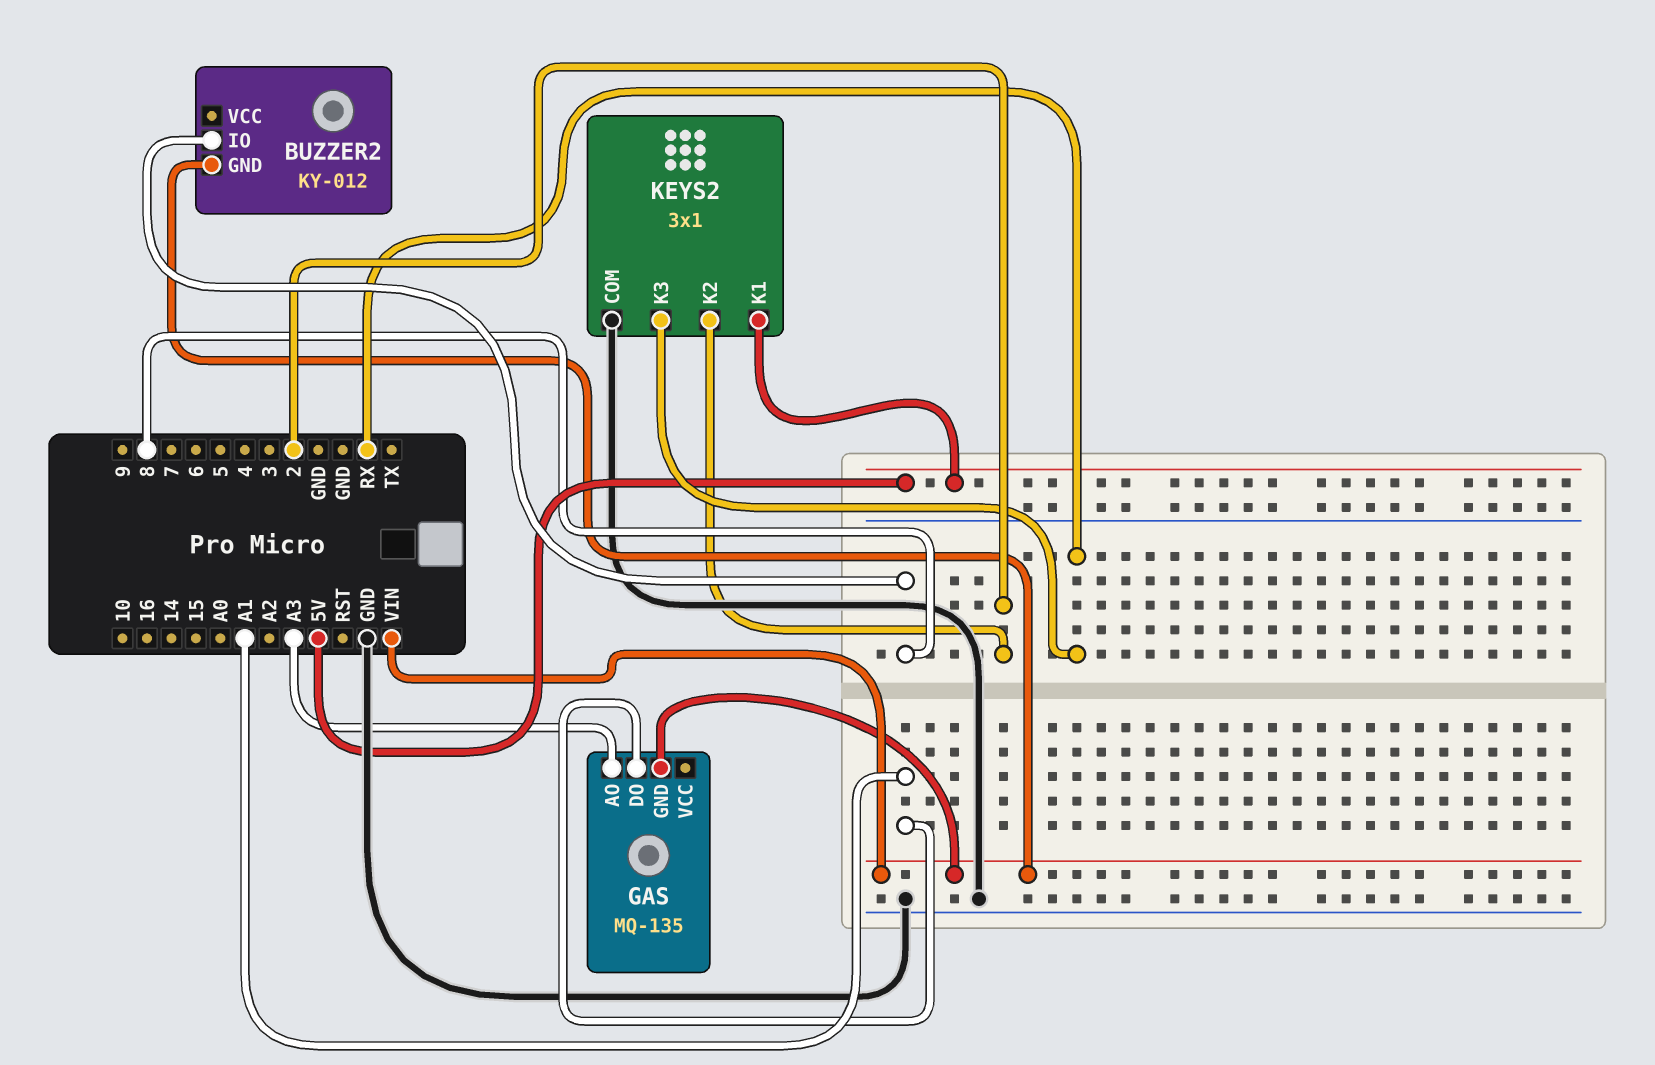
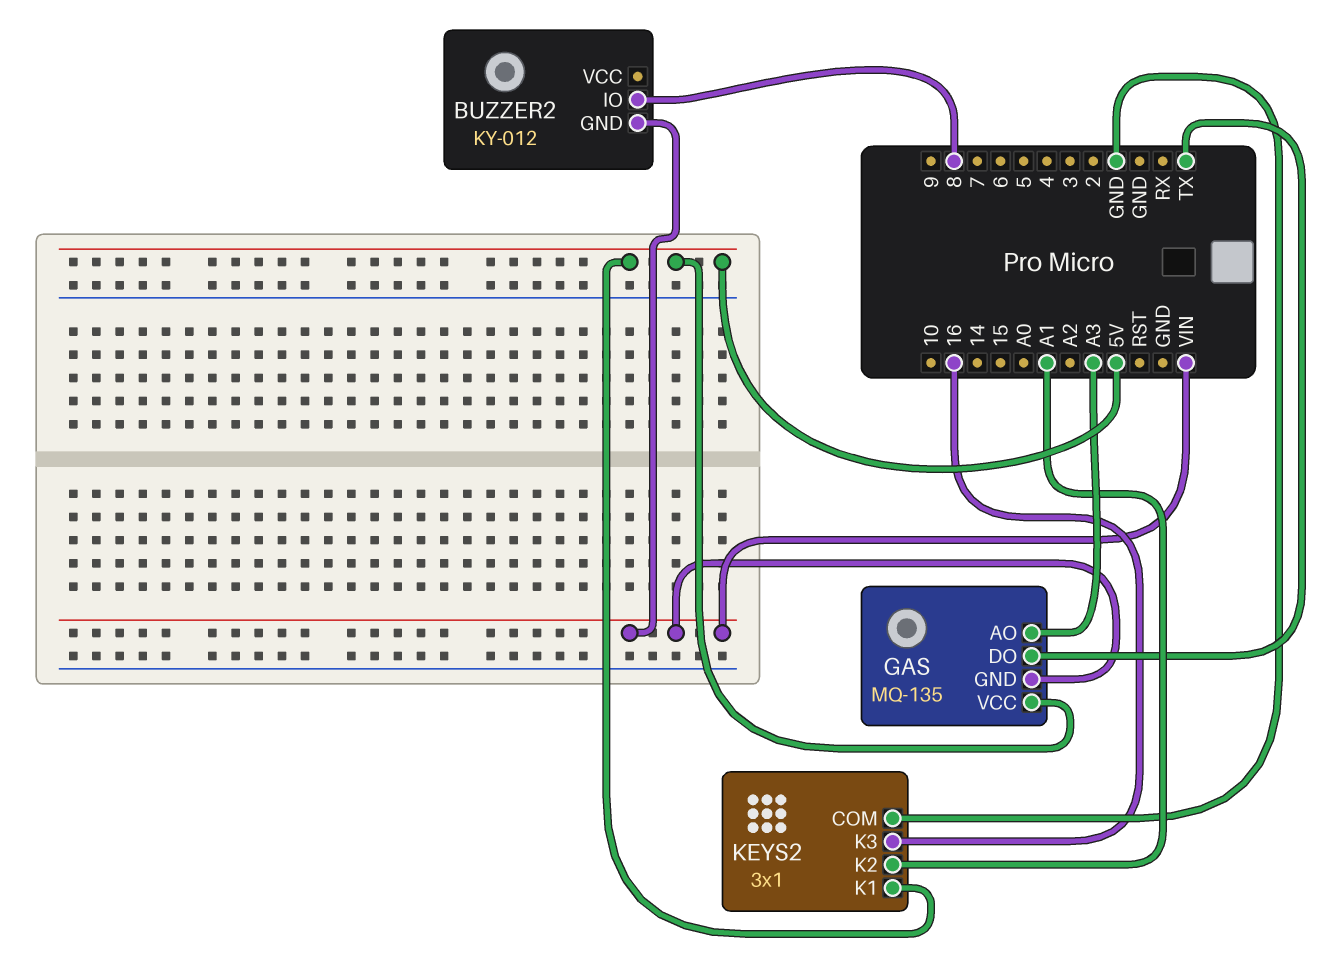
GAS pin DO: A1 -> TX
GAS pin VCC: none -> 5V
KEYS2 pin K2: 2 -> A1
KEYS2 pin K3: RX -> 16

